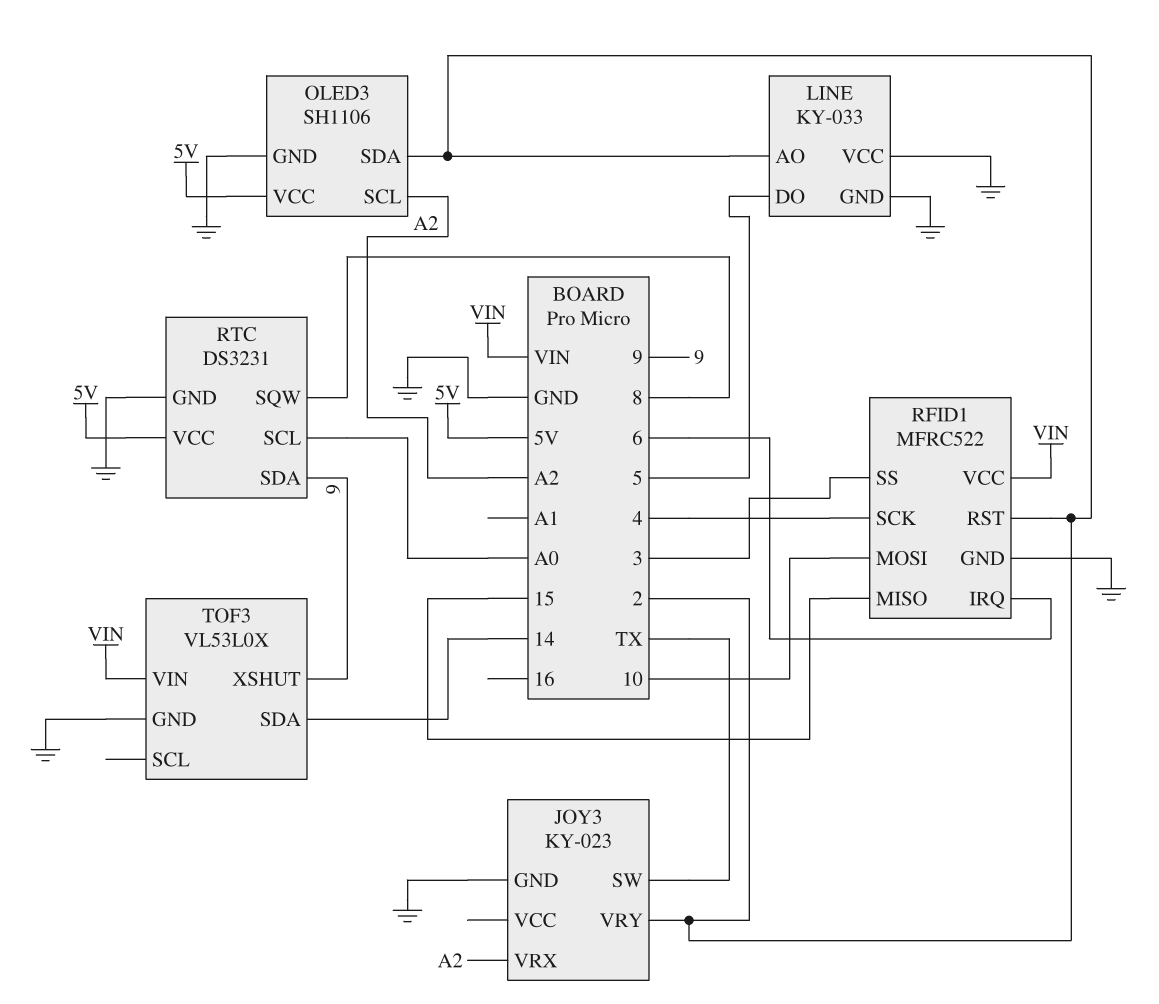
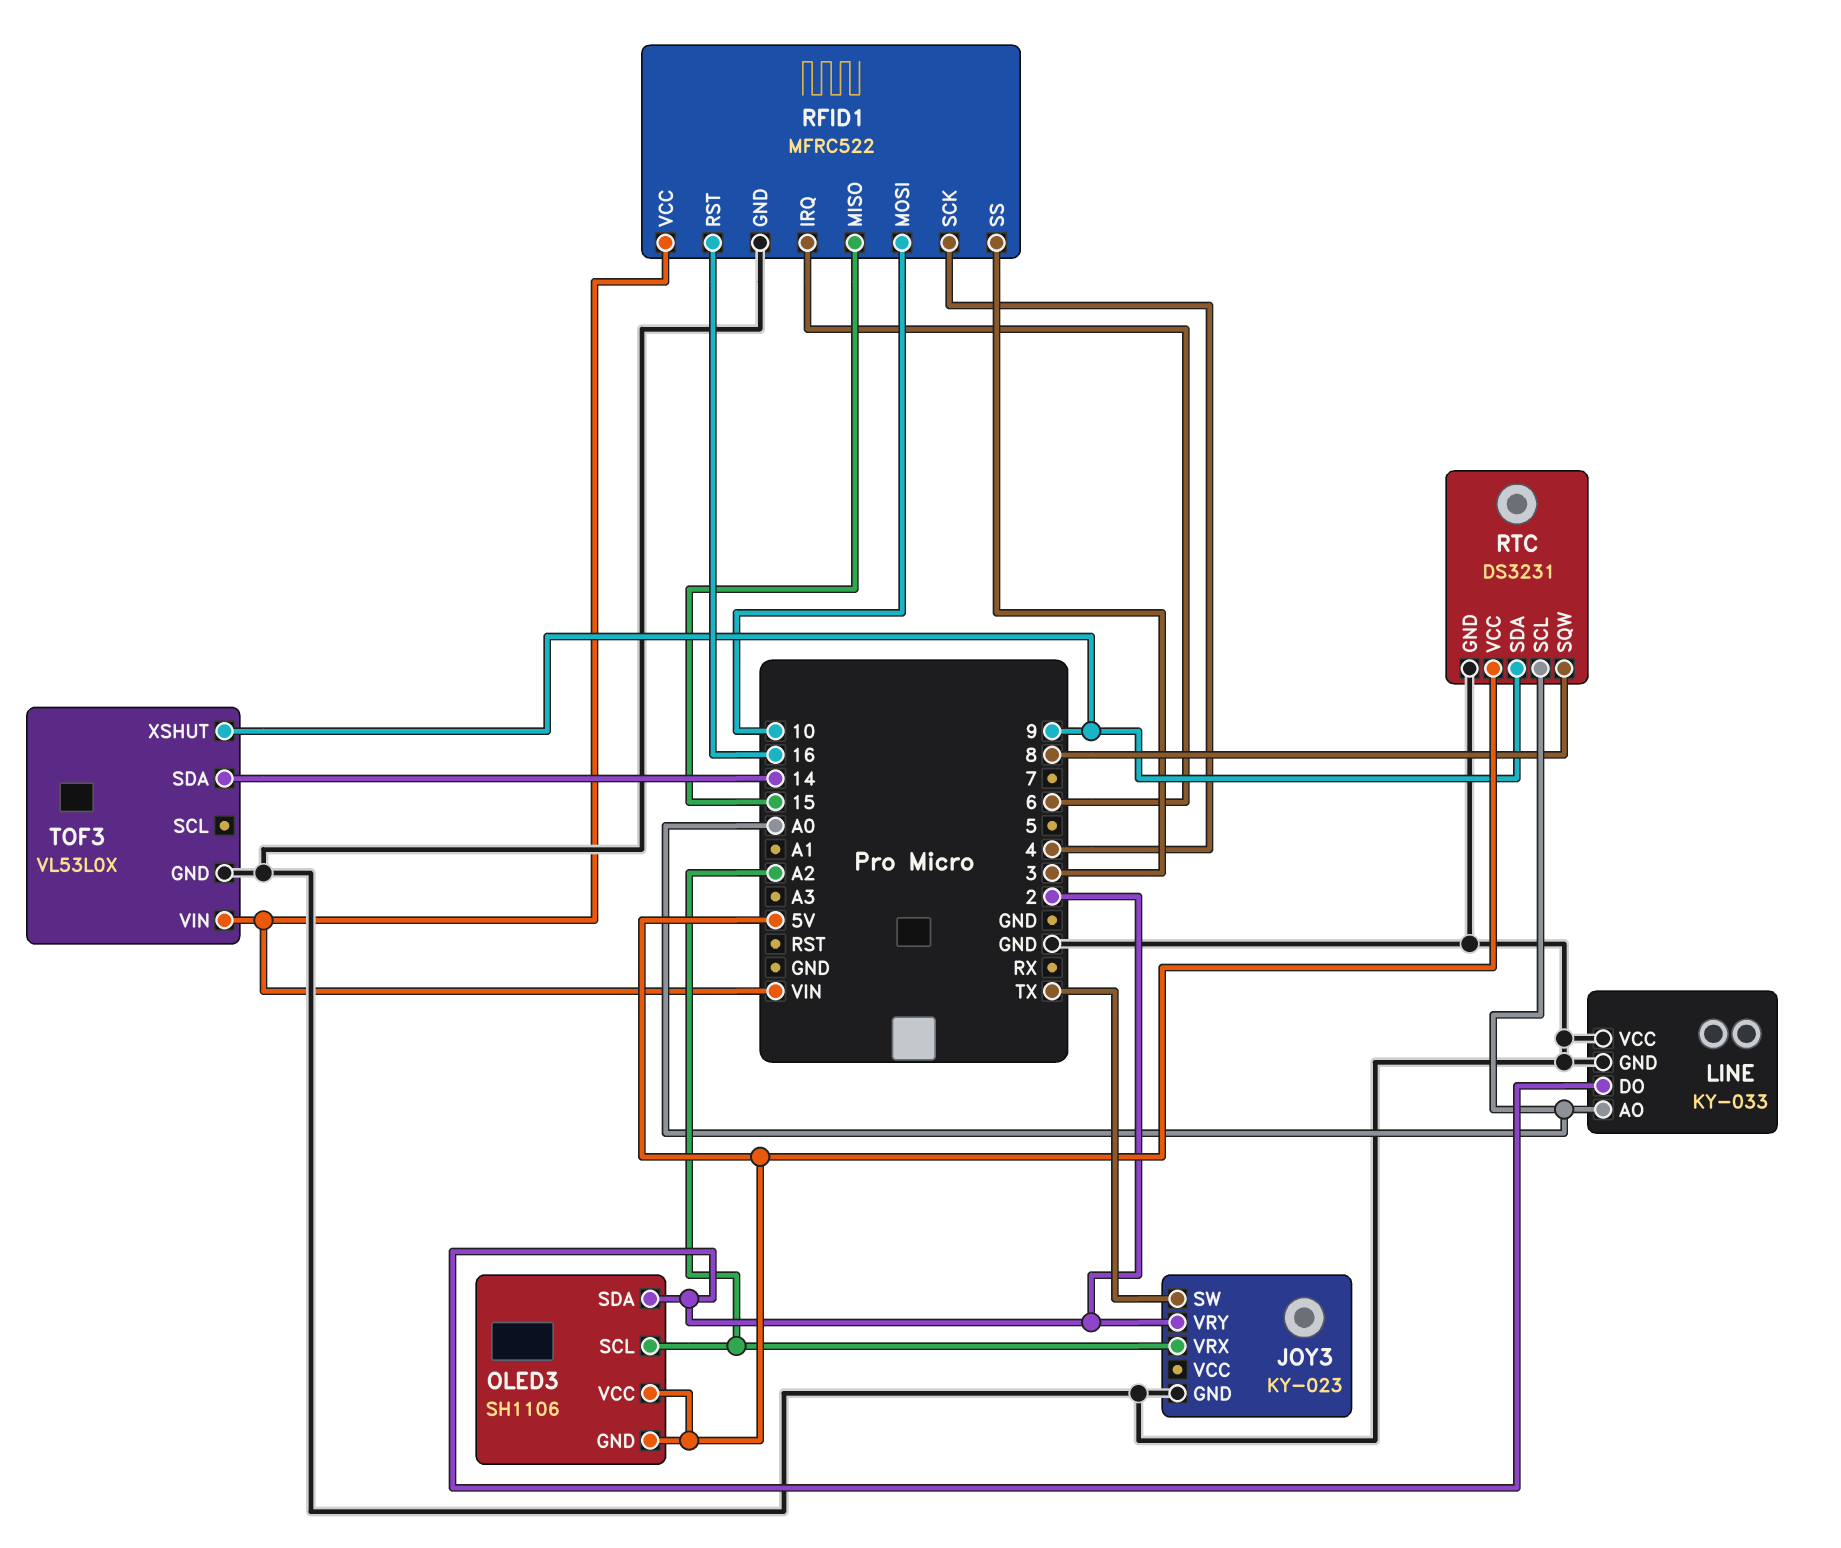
LINE pin AO: 2 -> A0
LINE pin DO: 5 -> 2
OLED3 pin GND: GND -> 5V
RFID1 pin RST: 2 -> 16

